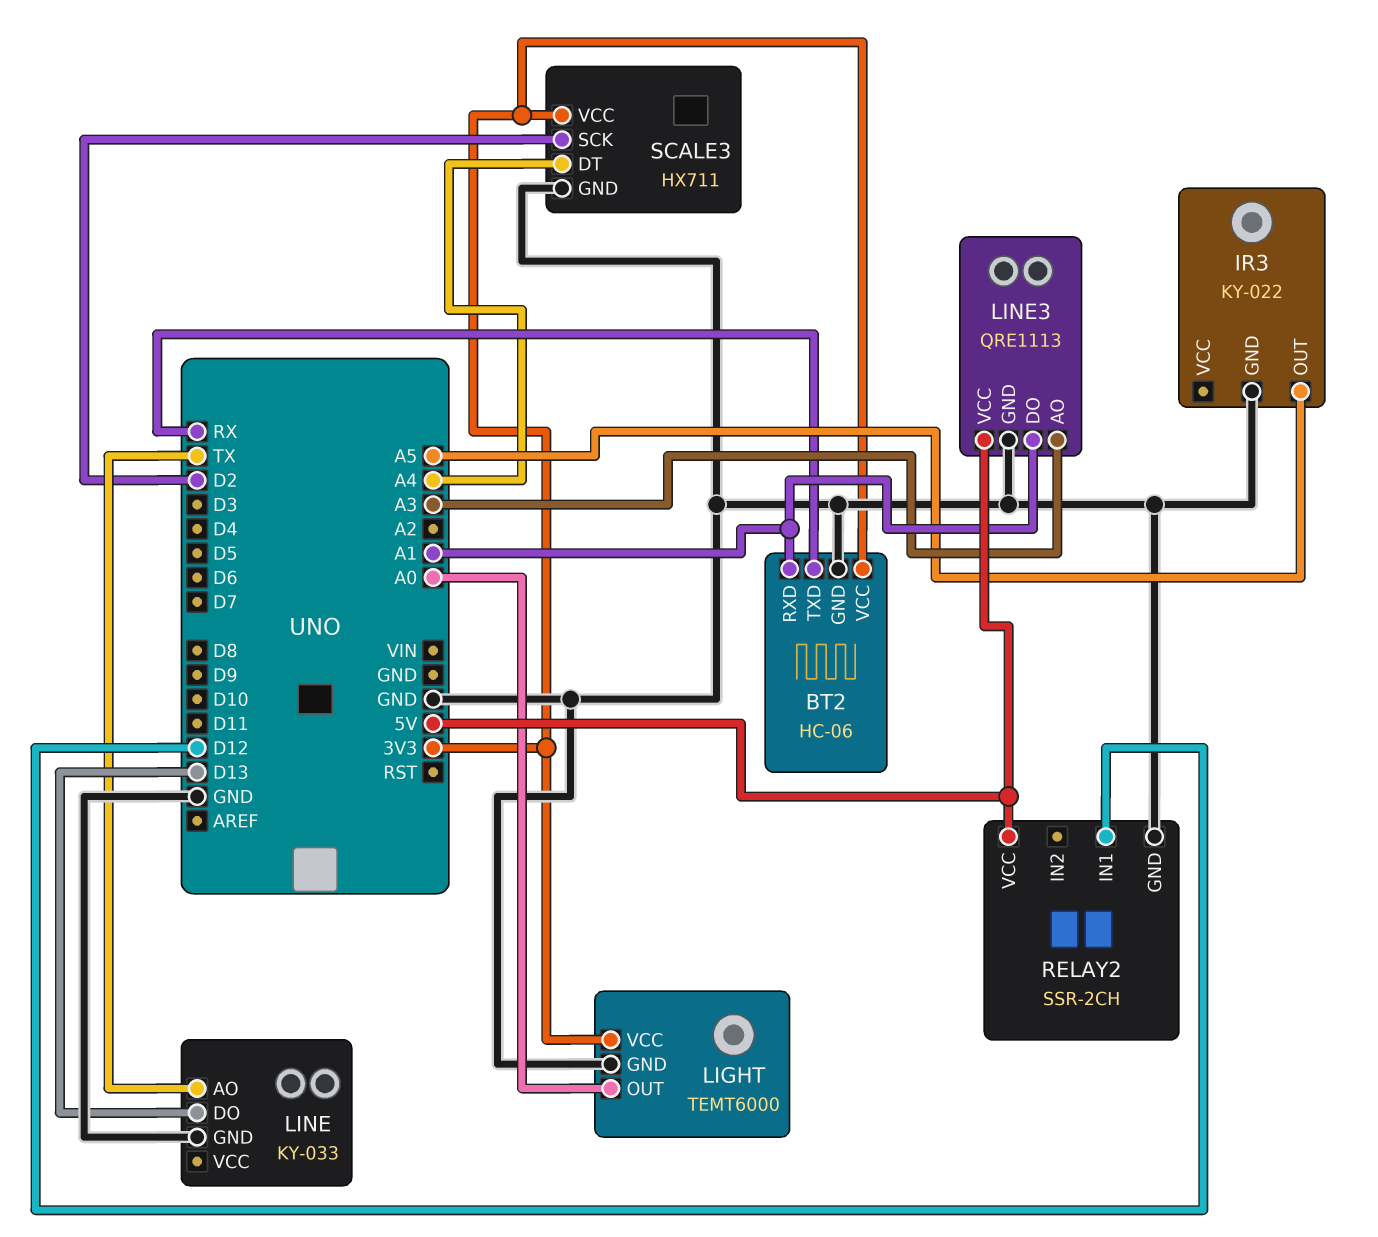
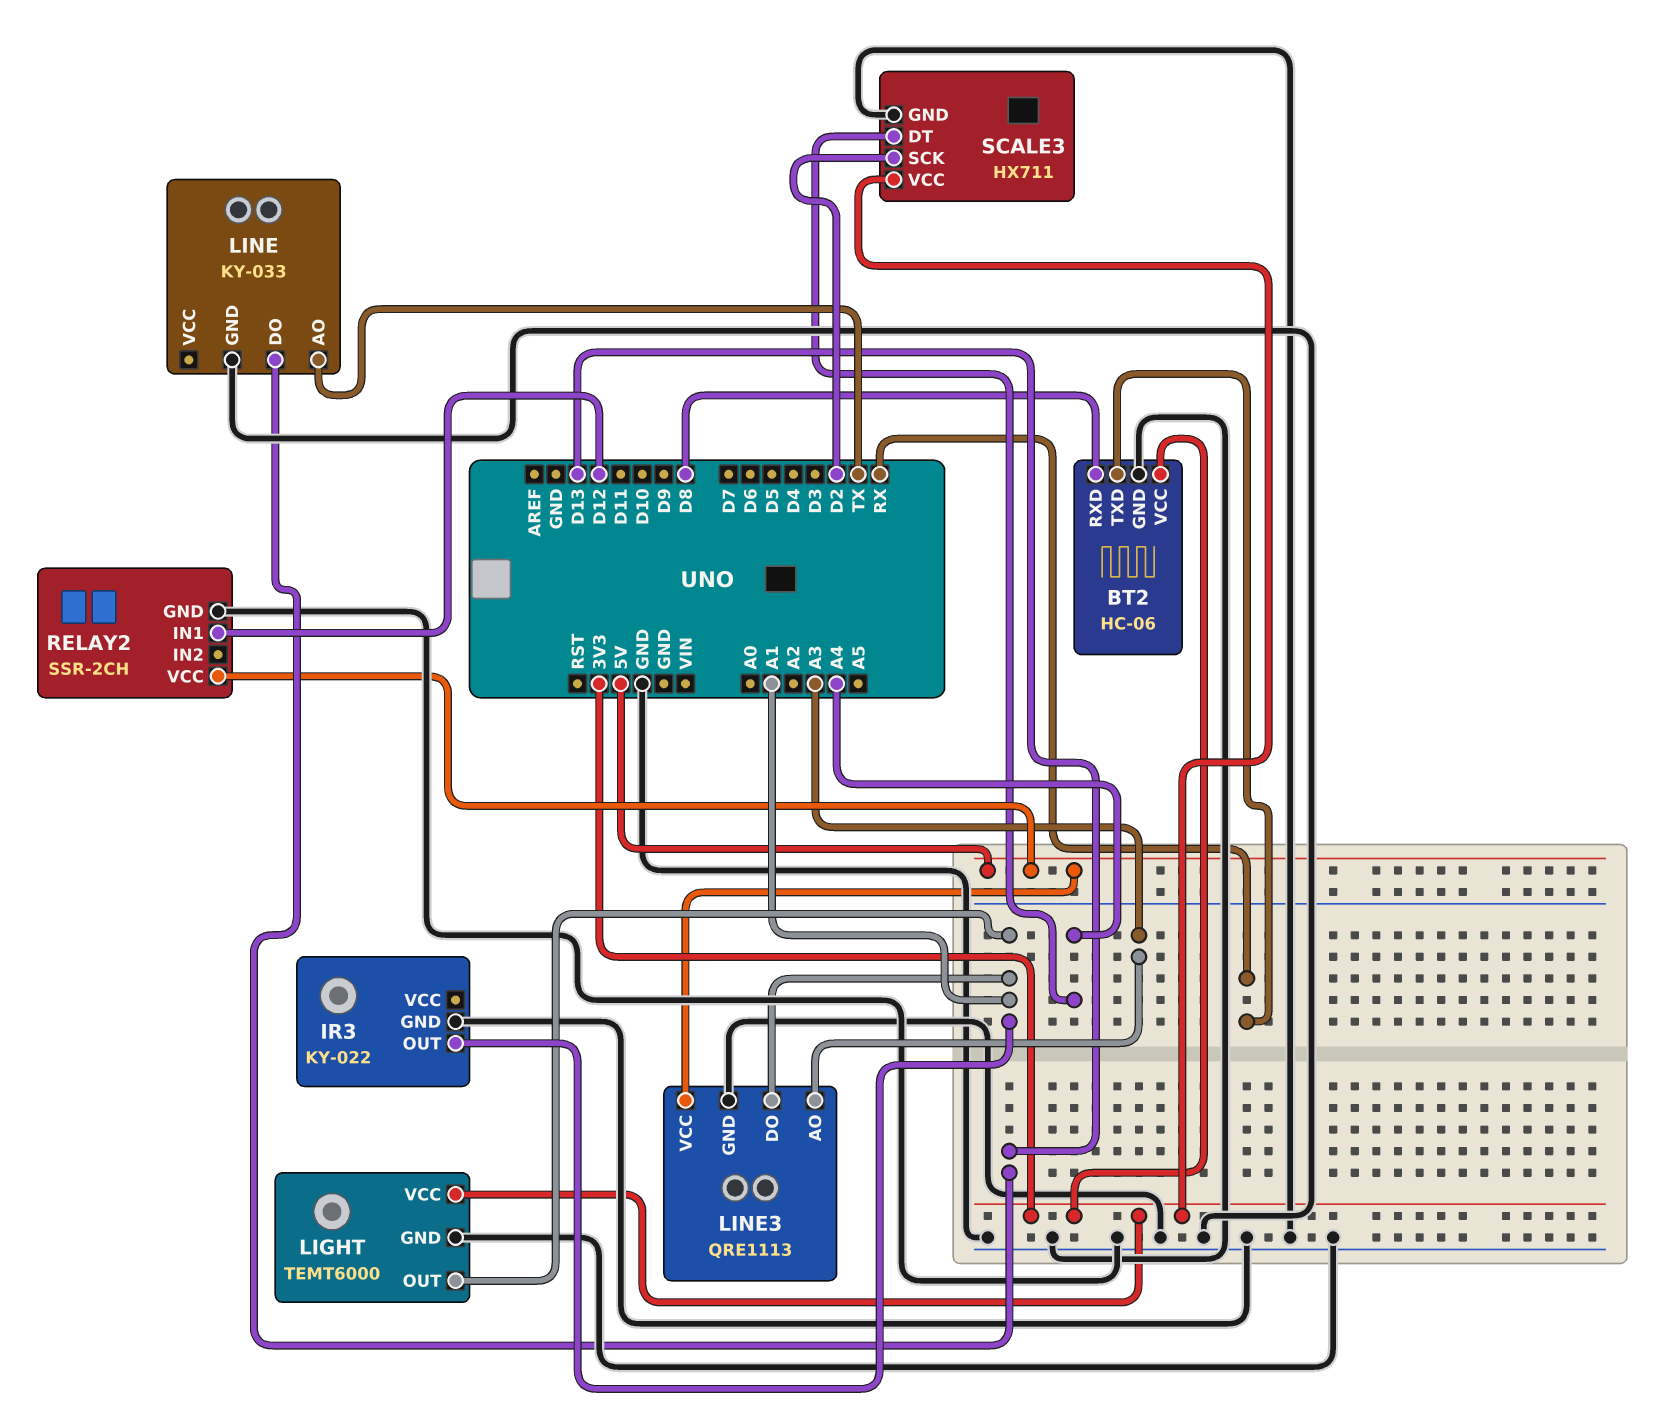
BT2 pin RXD: A1 -> D8
IR3 pin OUT: A5 -> A1
LIGHT pin OUT: A0 -> A1

